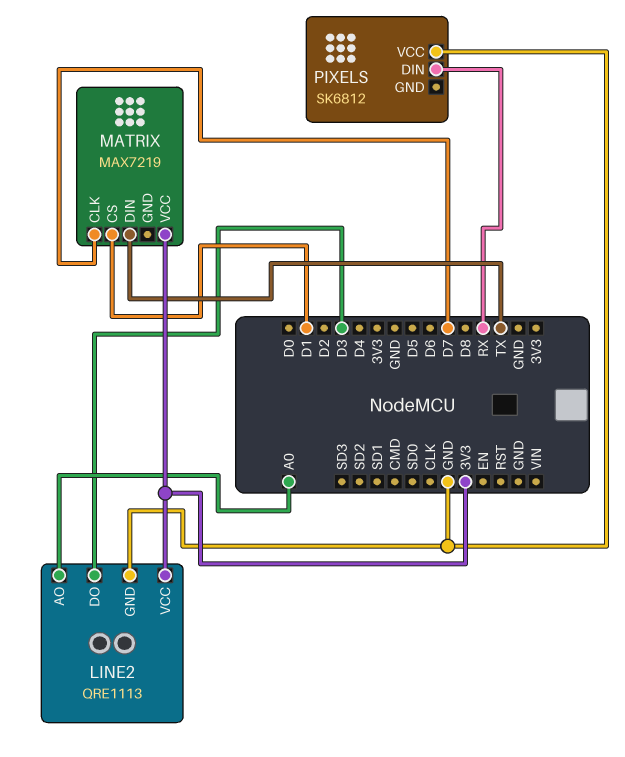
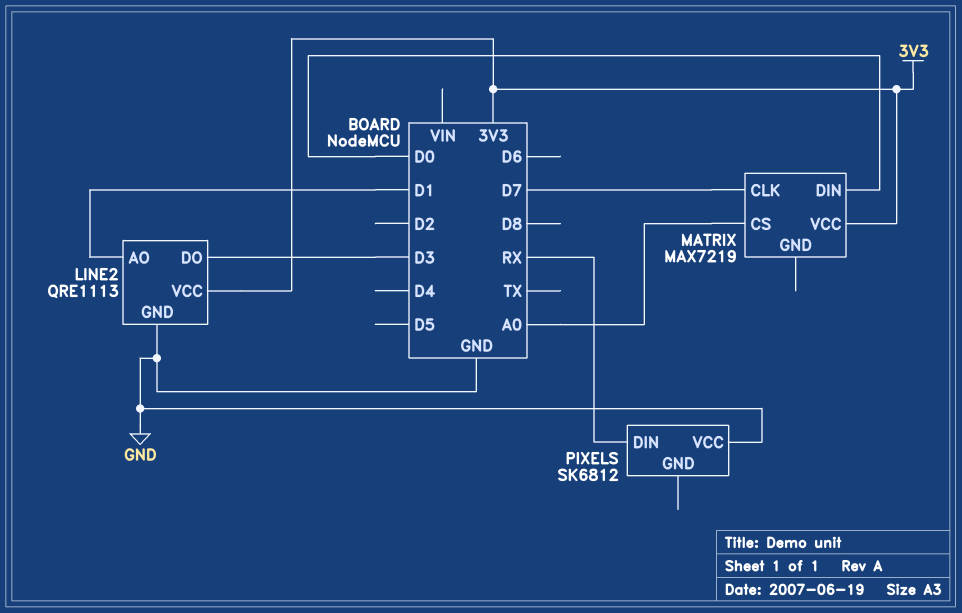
LINE2 pin AO: A0 -> D1
MATRIX pin CS: D1 -> A0
MATRIX pin DIN: TX -> D0

